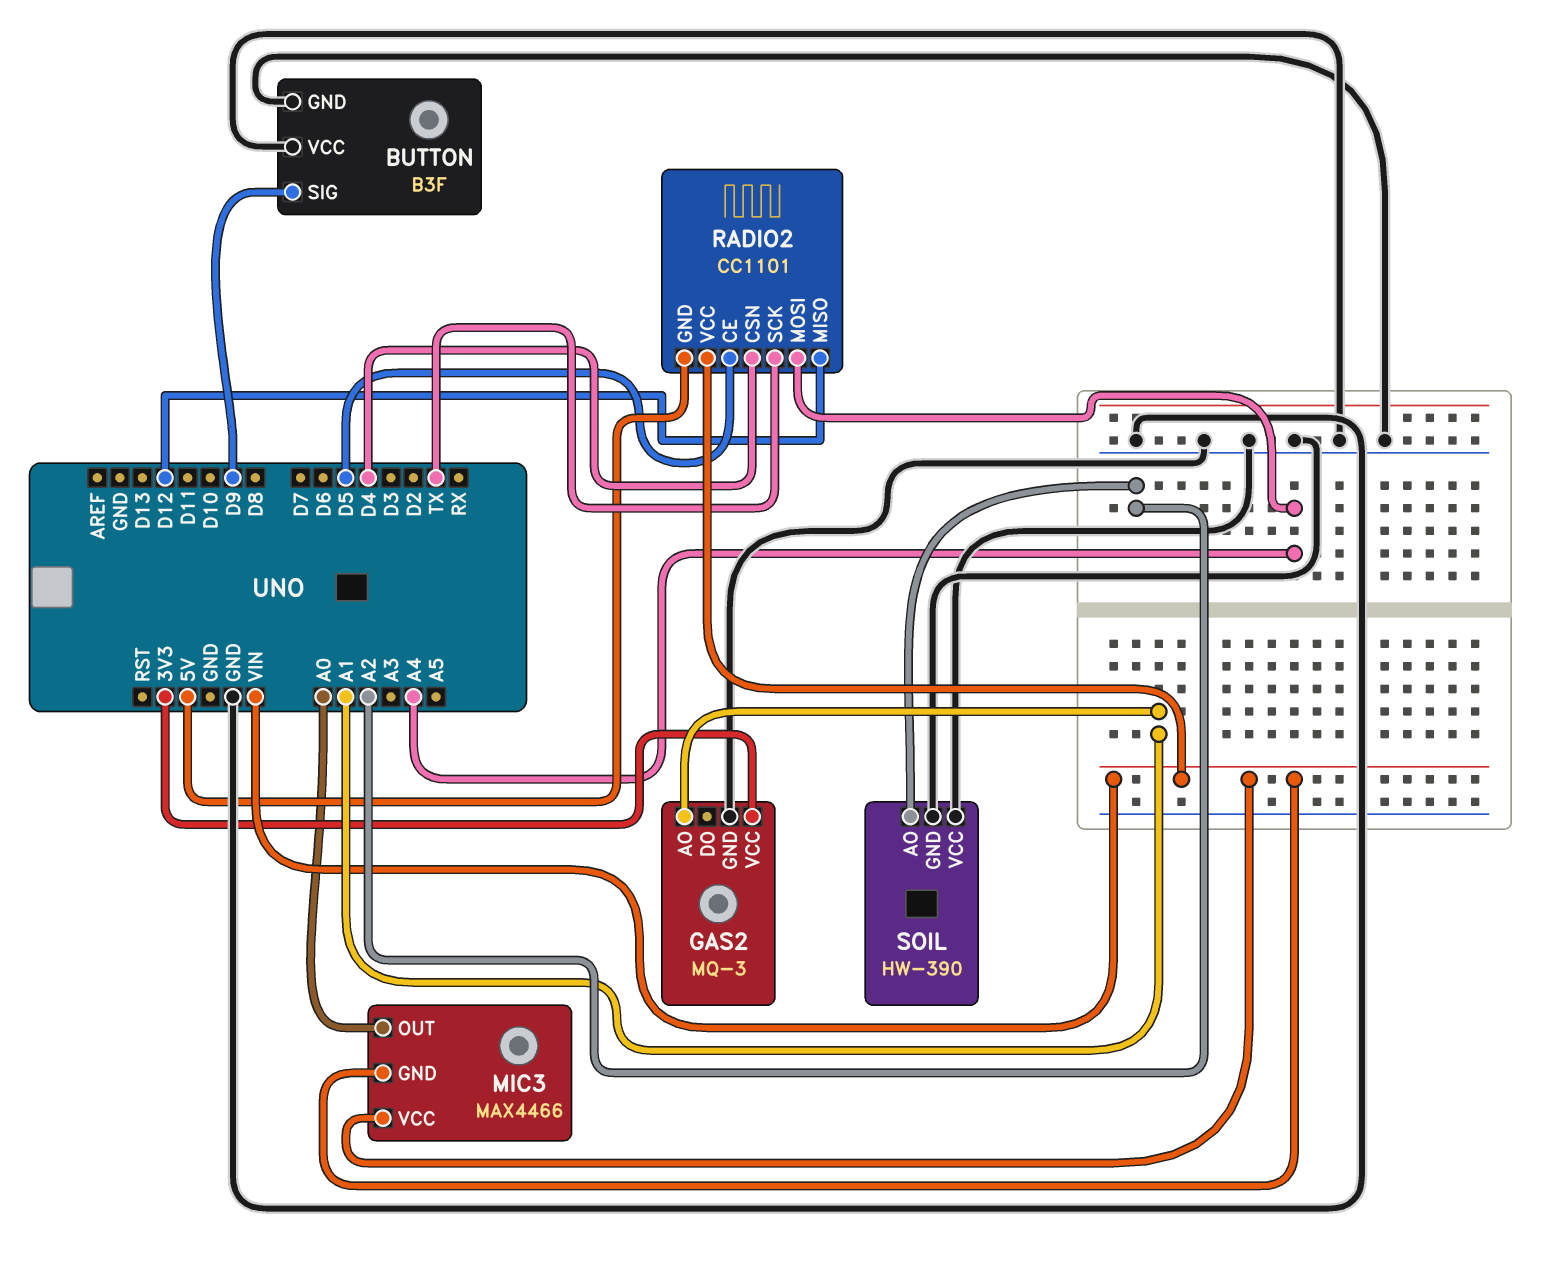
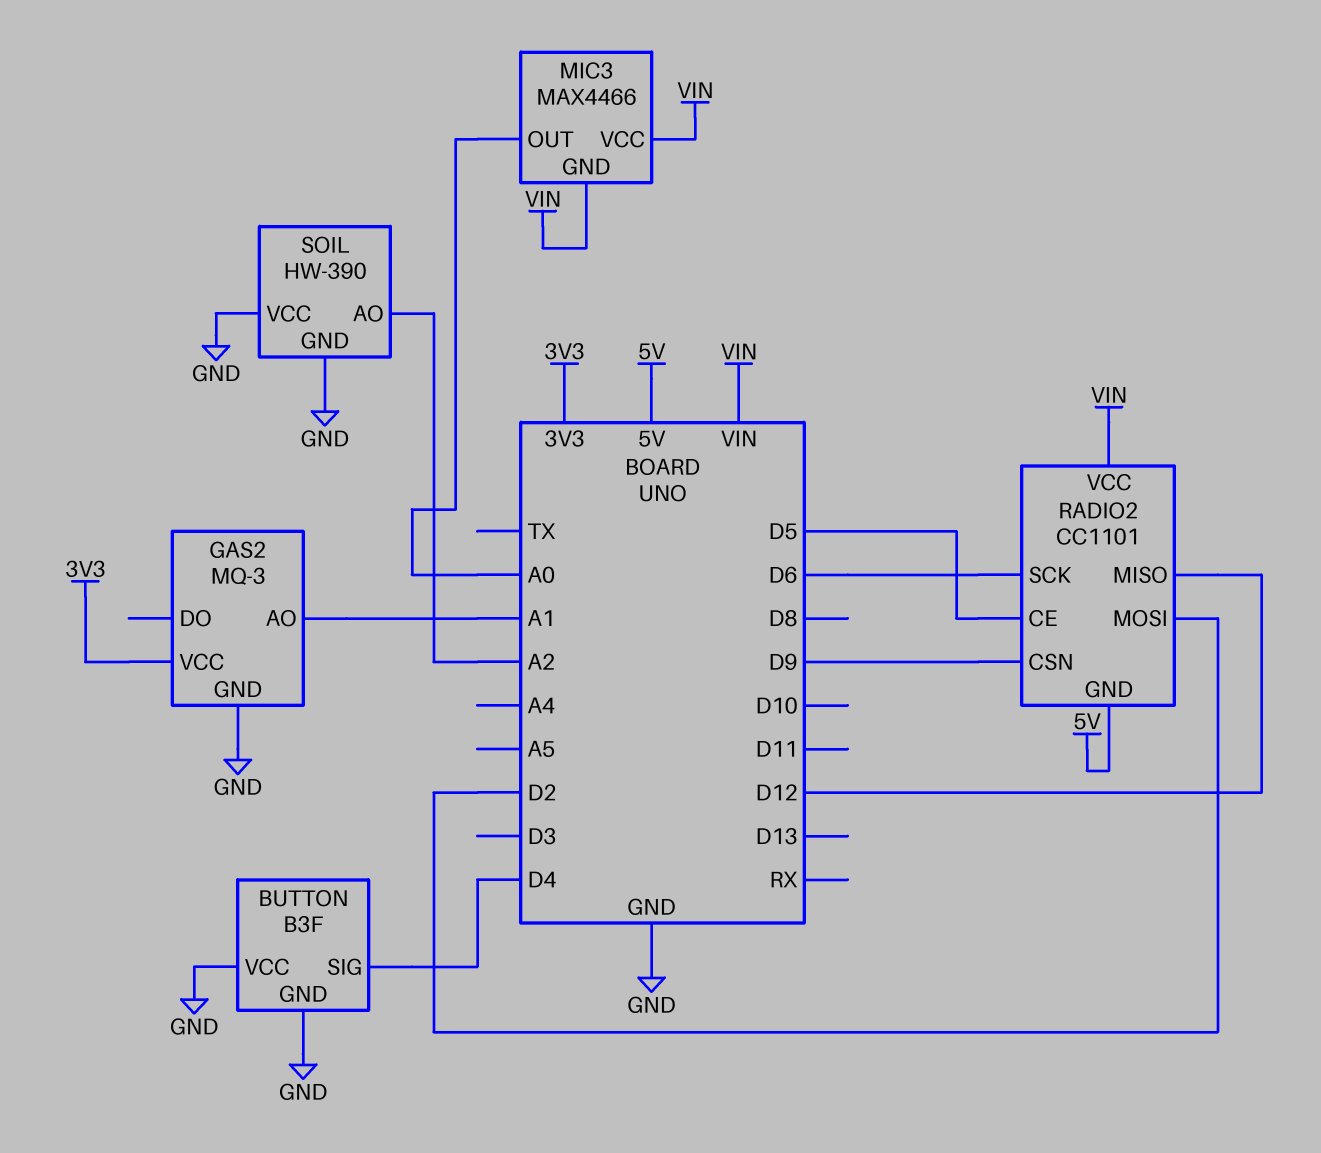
BUTTON pin SIG: D9 -> D4
RADIO2 pin CSN: D4 -> D9
RADIO2 pin MOSI: A4 -> D2
RADIO2 pin SCK: TX -> D6

